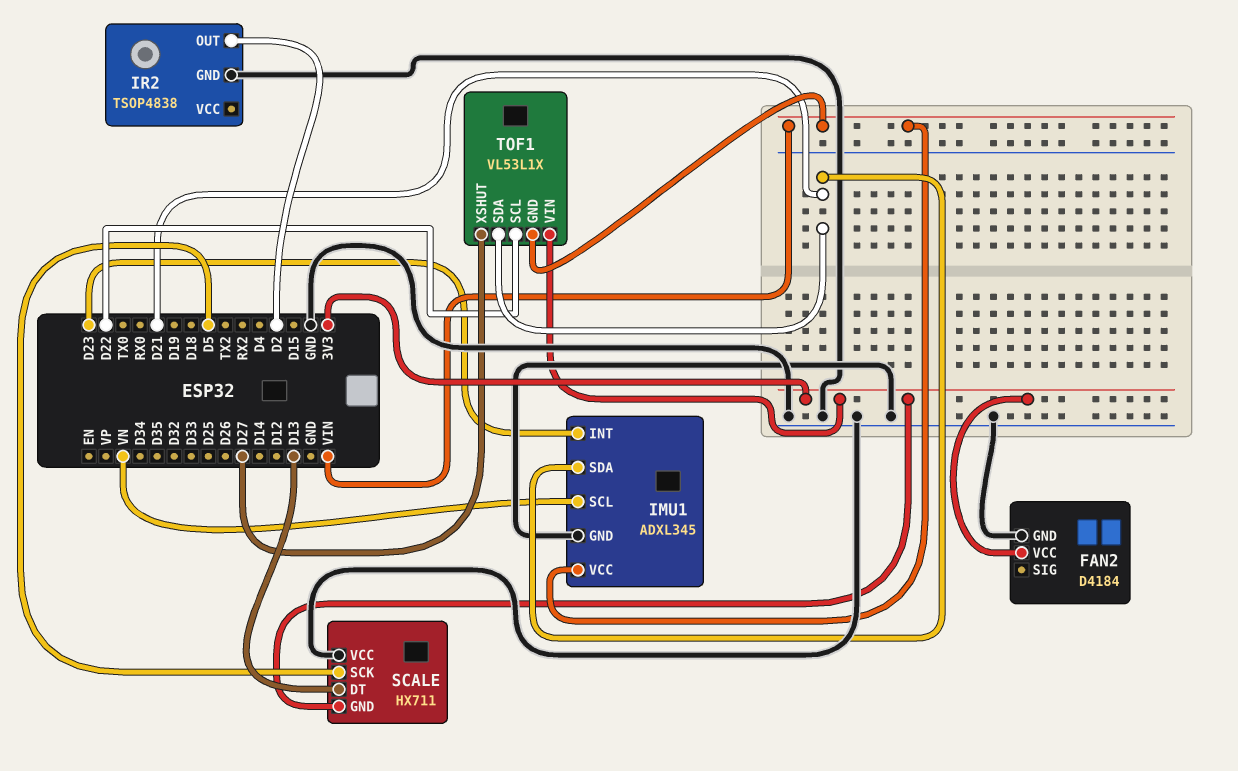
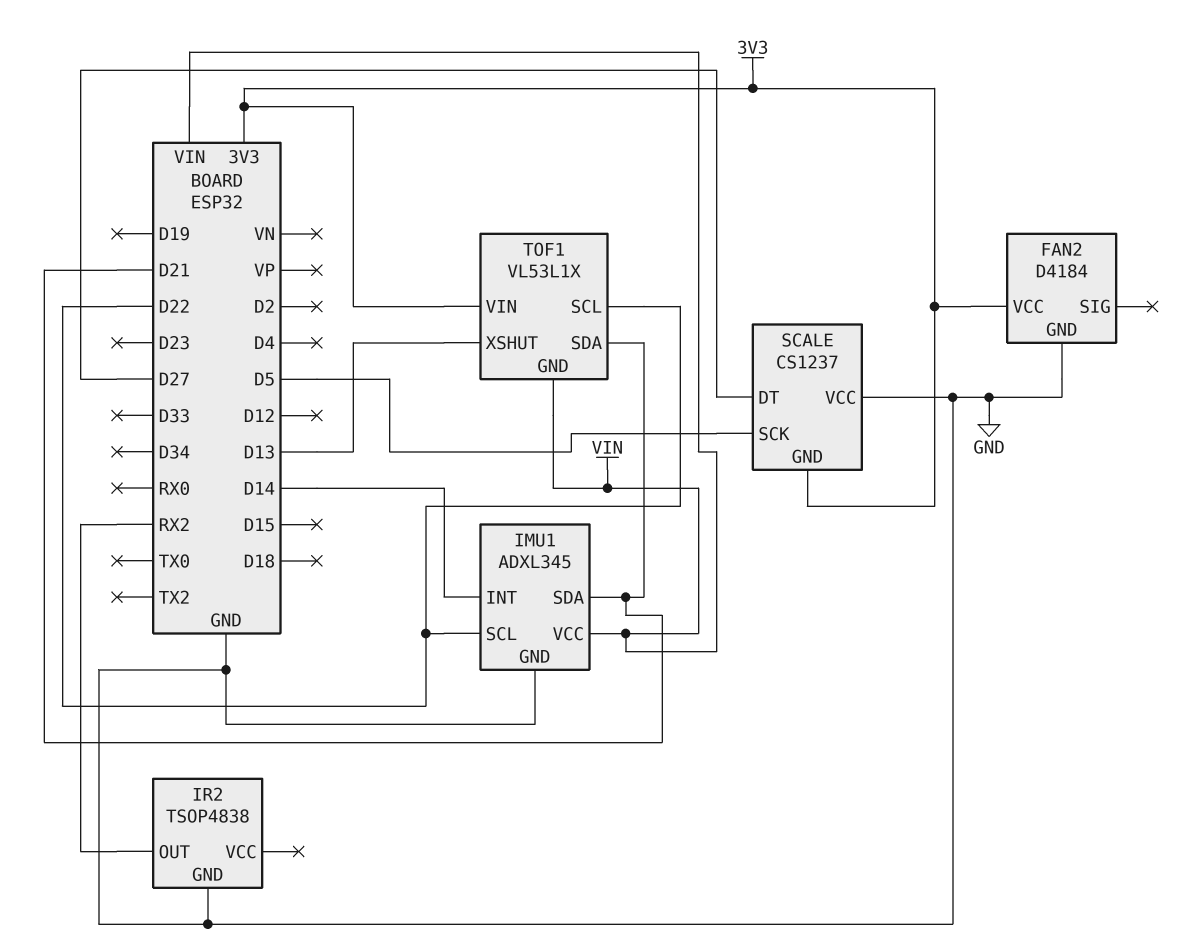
IMU1 pin INT: D23 -> D14
IMU1 pin SCL: VN -> D22
IR2 pin OUT: D2 -> RX2
SCALE: HX711 -> CS1237
SCALE pin DT: D13 -> D27
TOF1 pin XSHUT: D27 -> D13

